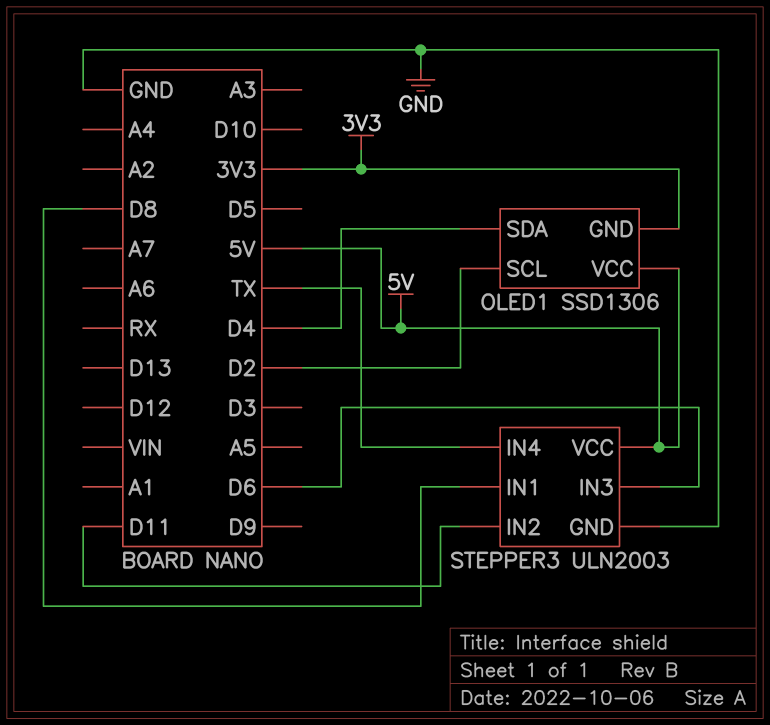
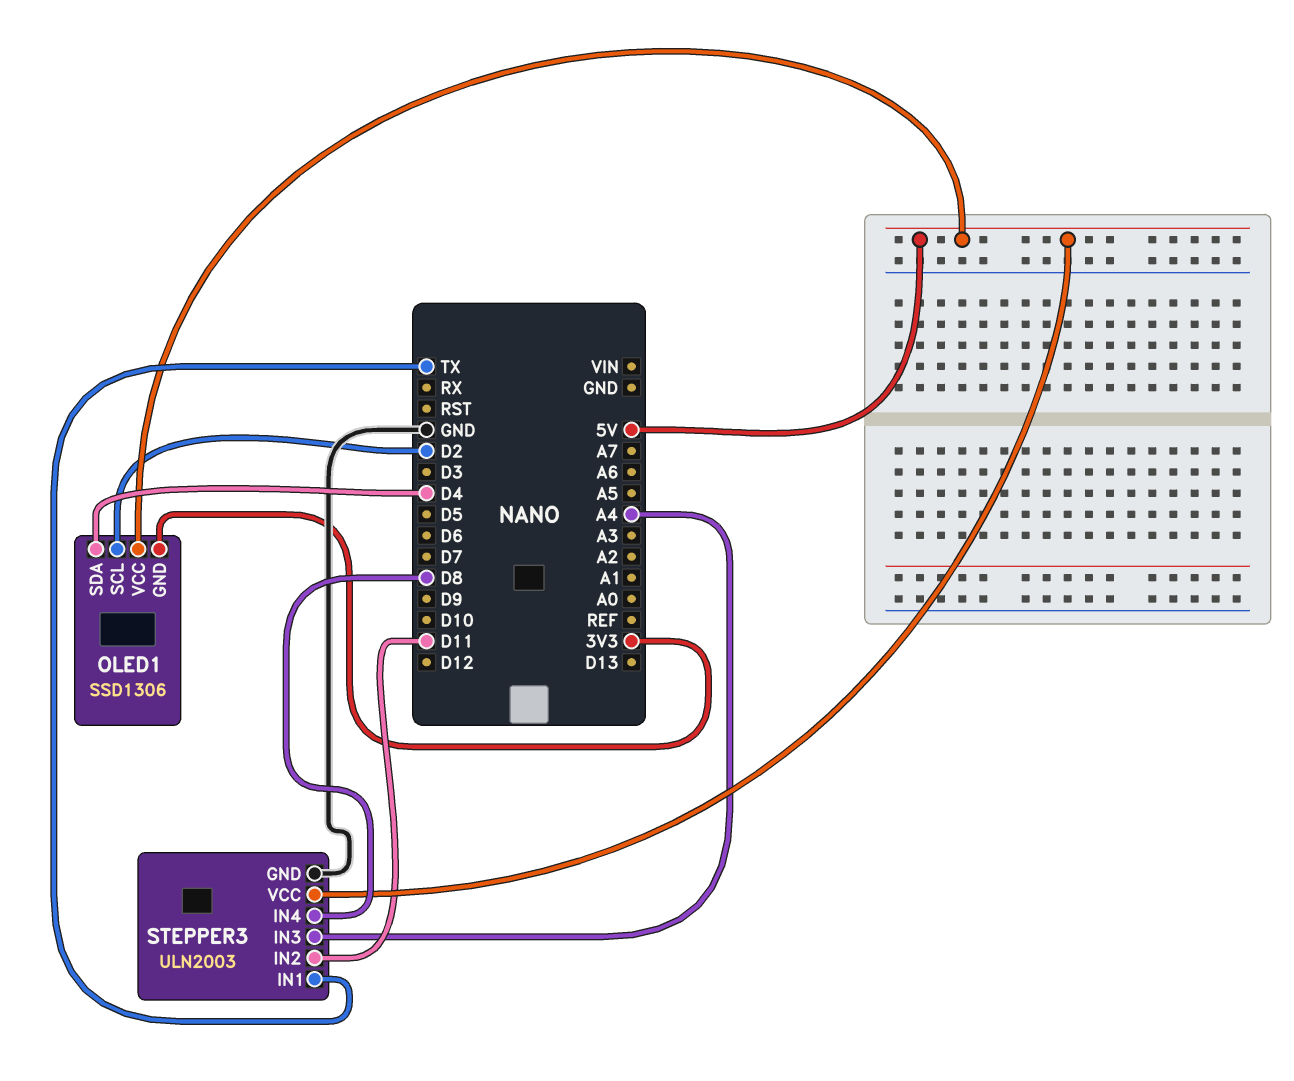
STEPPER3 pin IN1: D8 -> TX
STEPPER3 pin IN3: D6 -> A4
STEPPER3 pin IN4: TX -> D8

